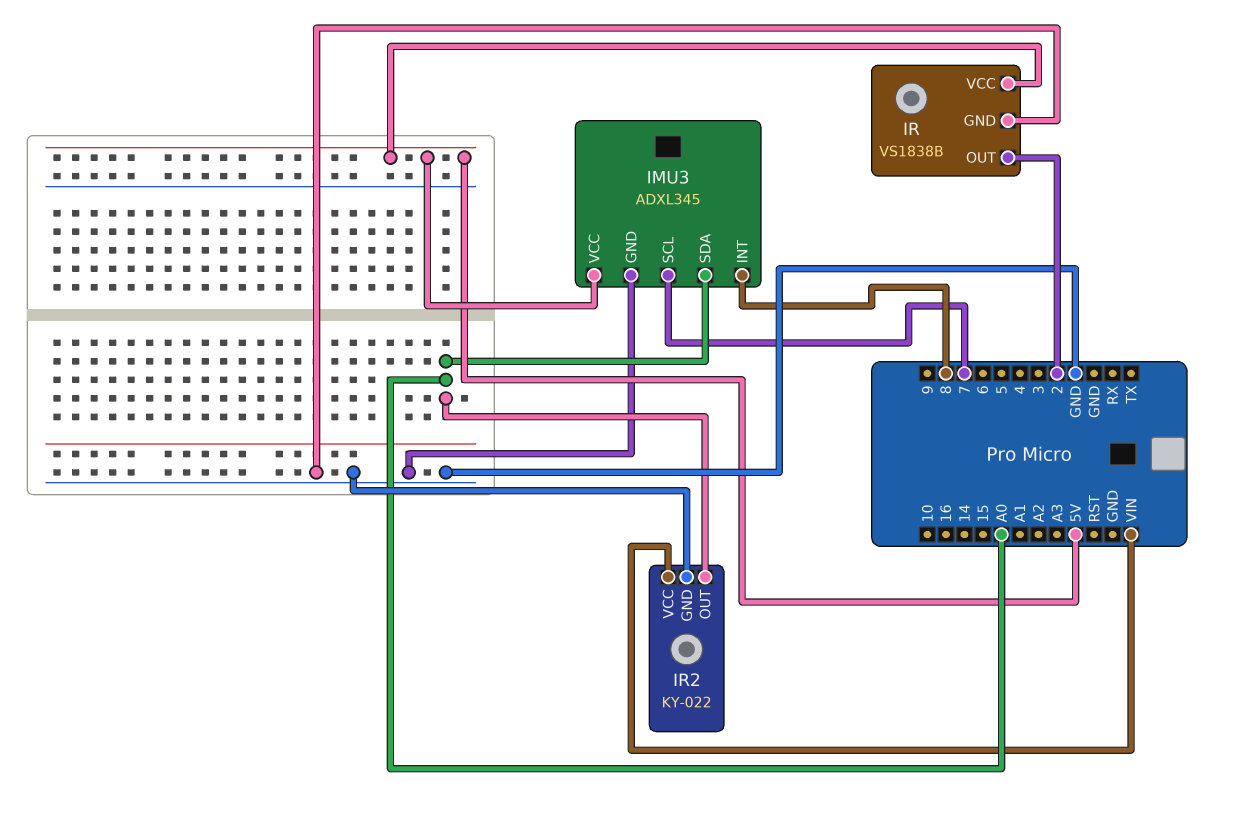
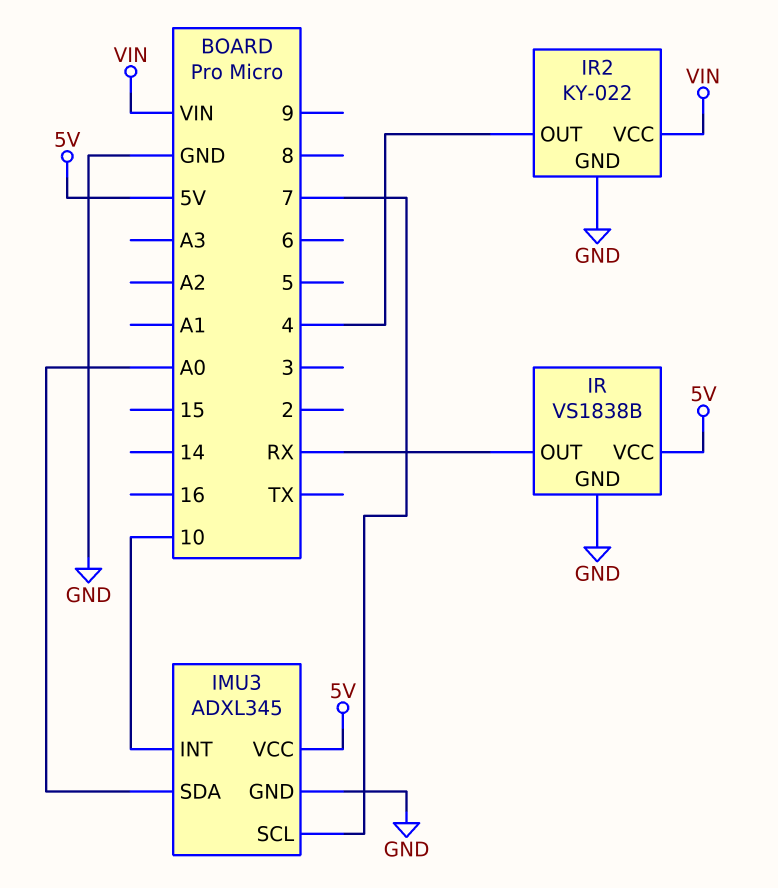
IMU3 pin INT: 8 -> 10
IR pin OUT: 2 -> RX
IR2 pin OUT: A0 -> 4

